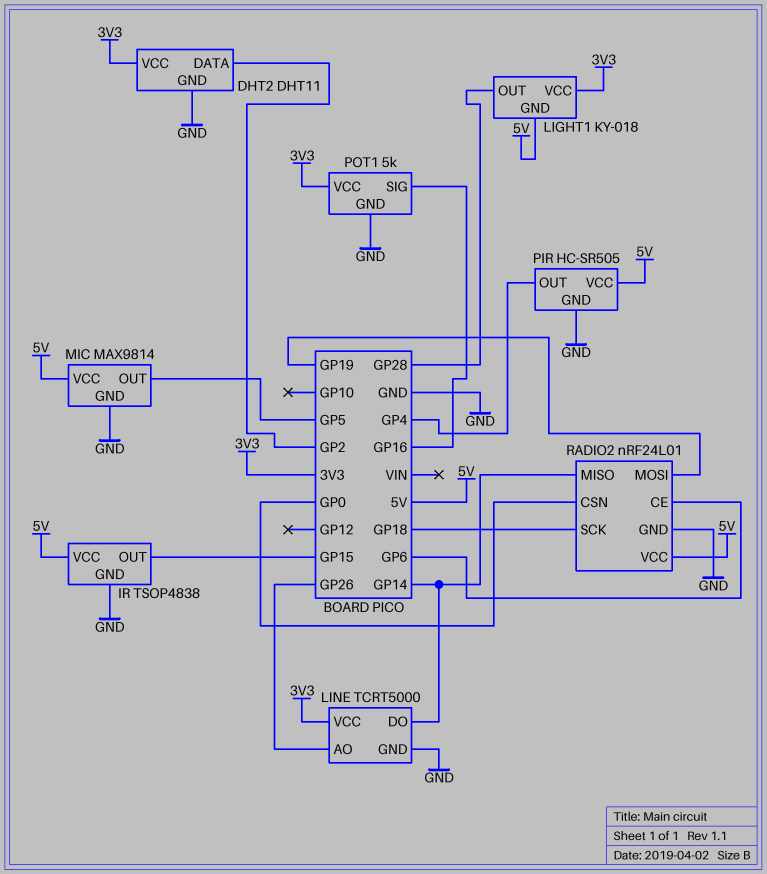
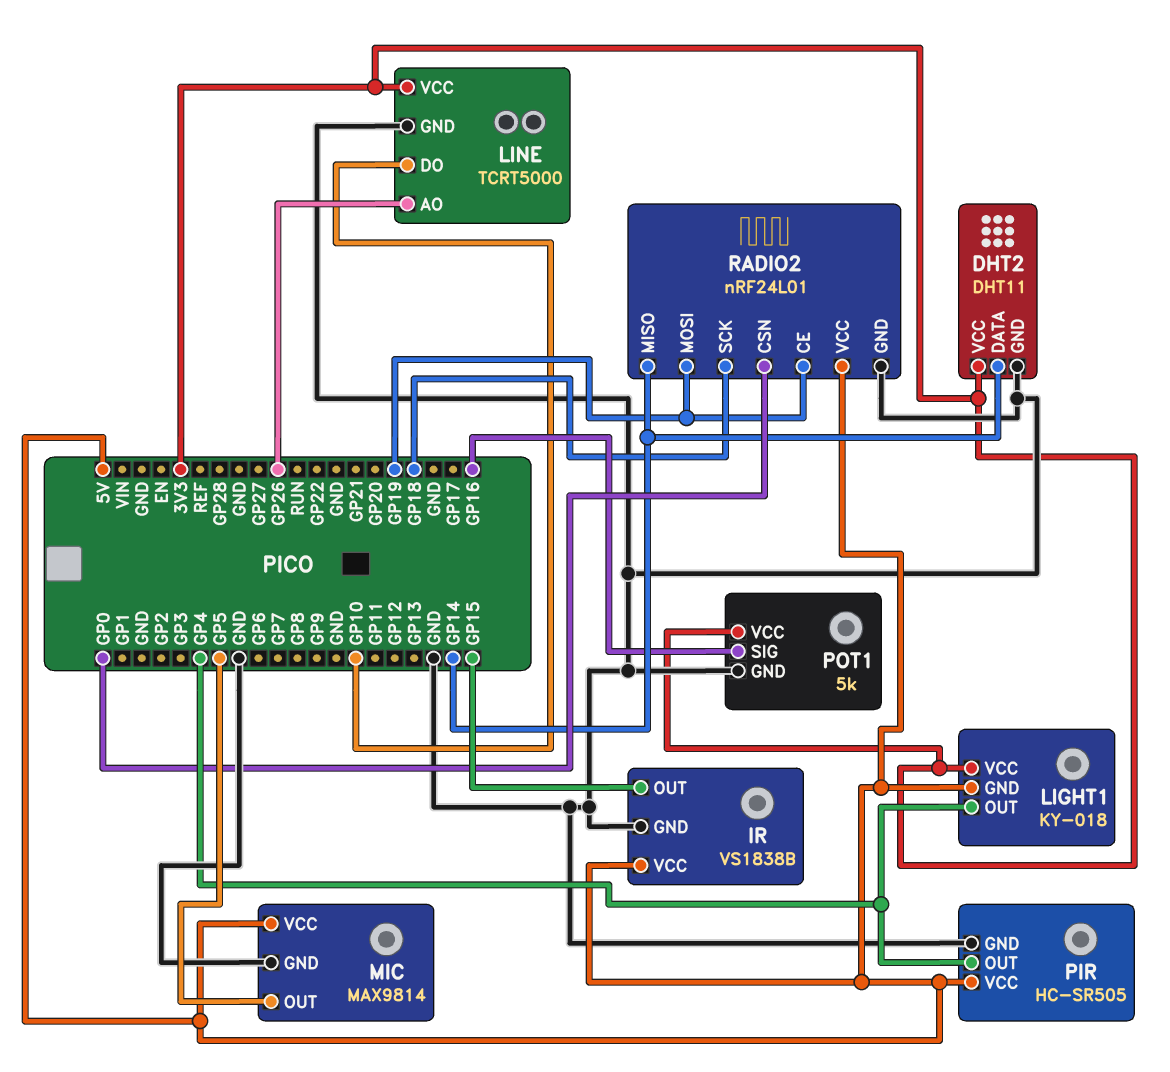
DHT2 pin DATA: GP2 -> GP14
IR: TSOP4838 -> VS1838B
LIGHT1 pin OUT: GP28 -> GP4
LINE pin DO: GP14 -> GP10
RADIO2 pin CE: GP6 -> GP19

